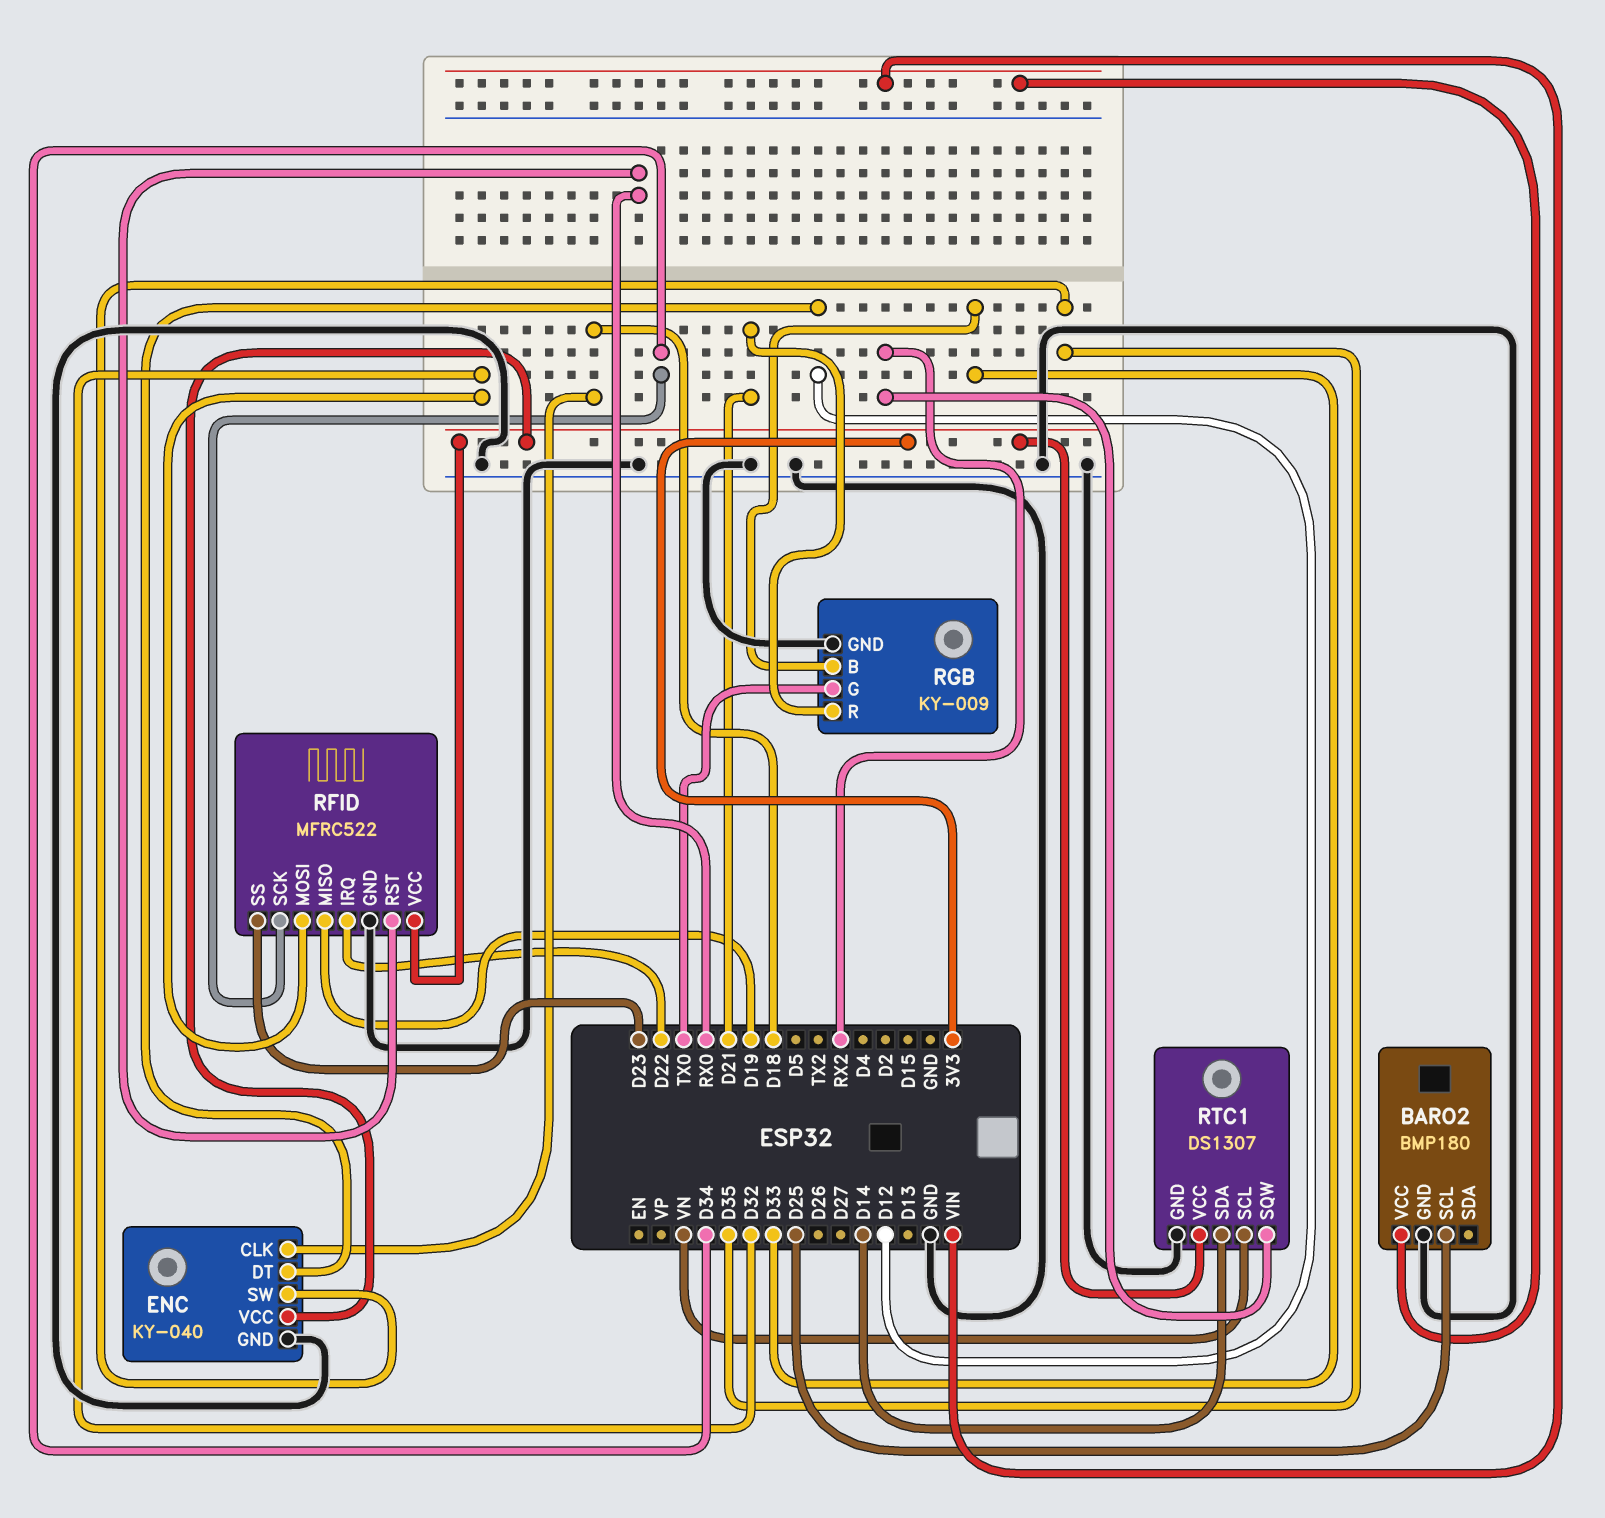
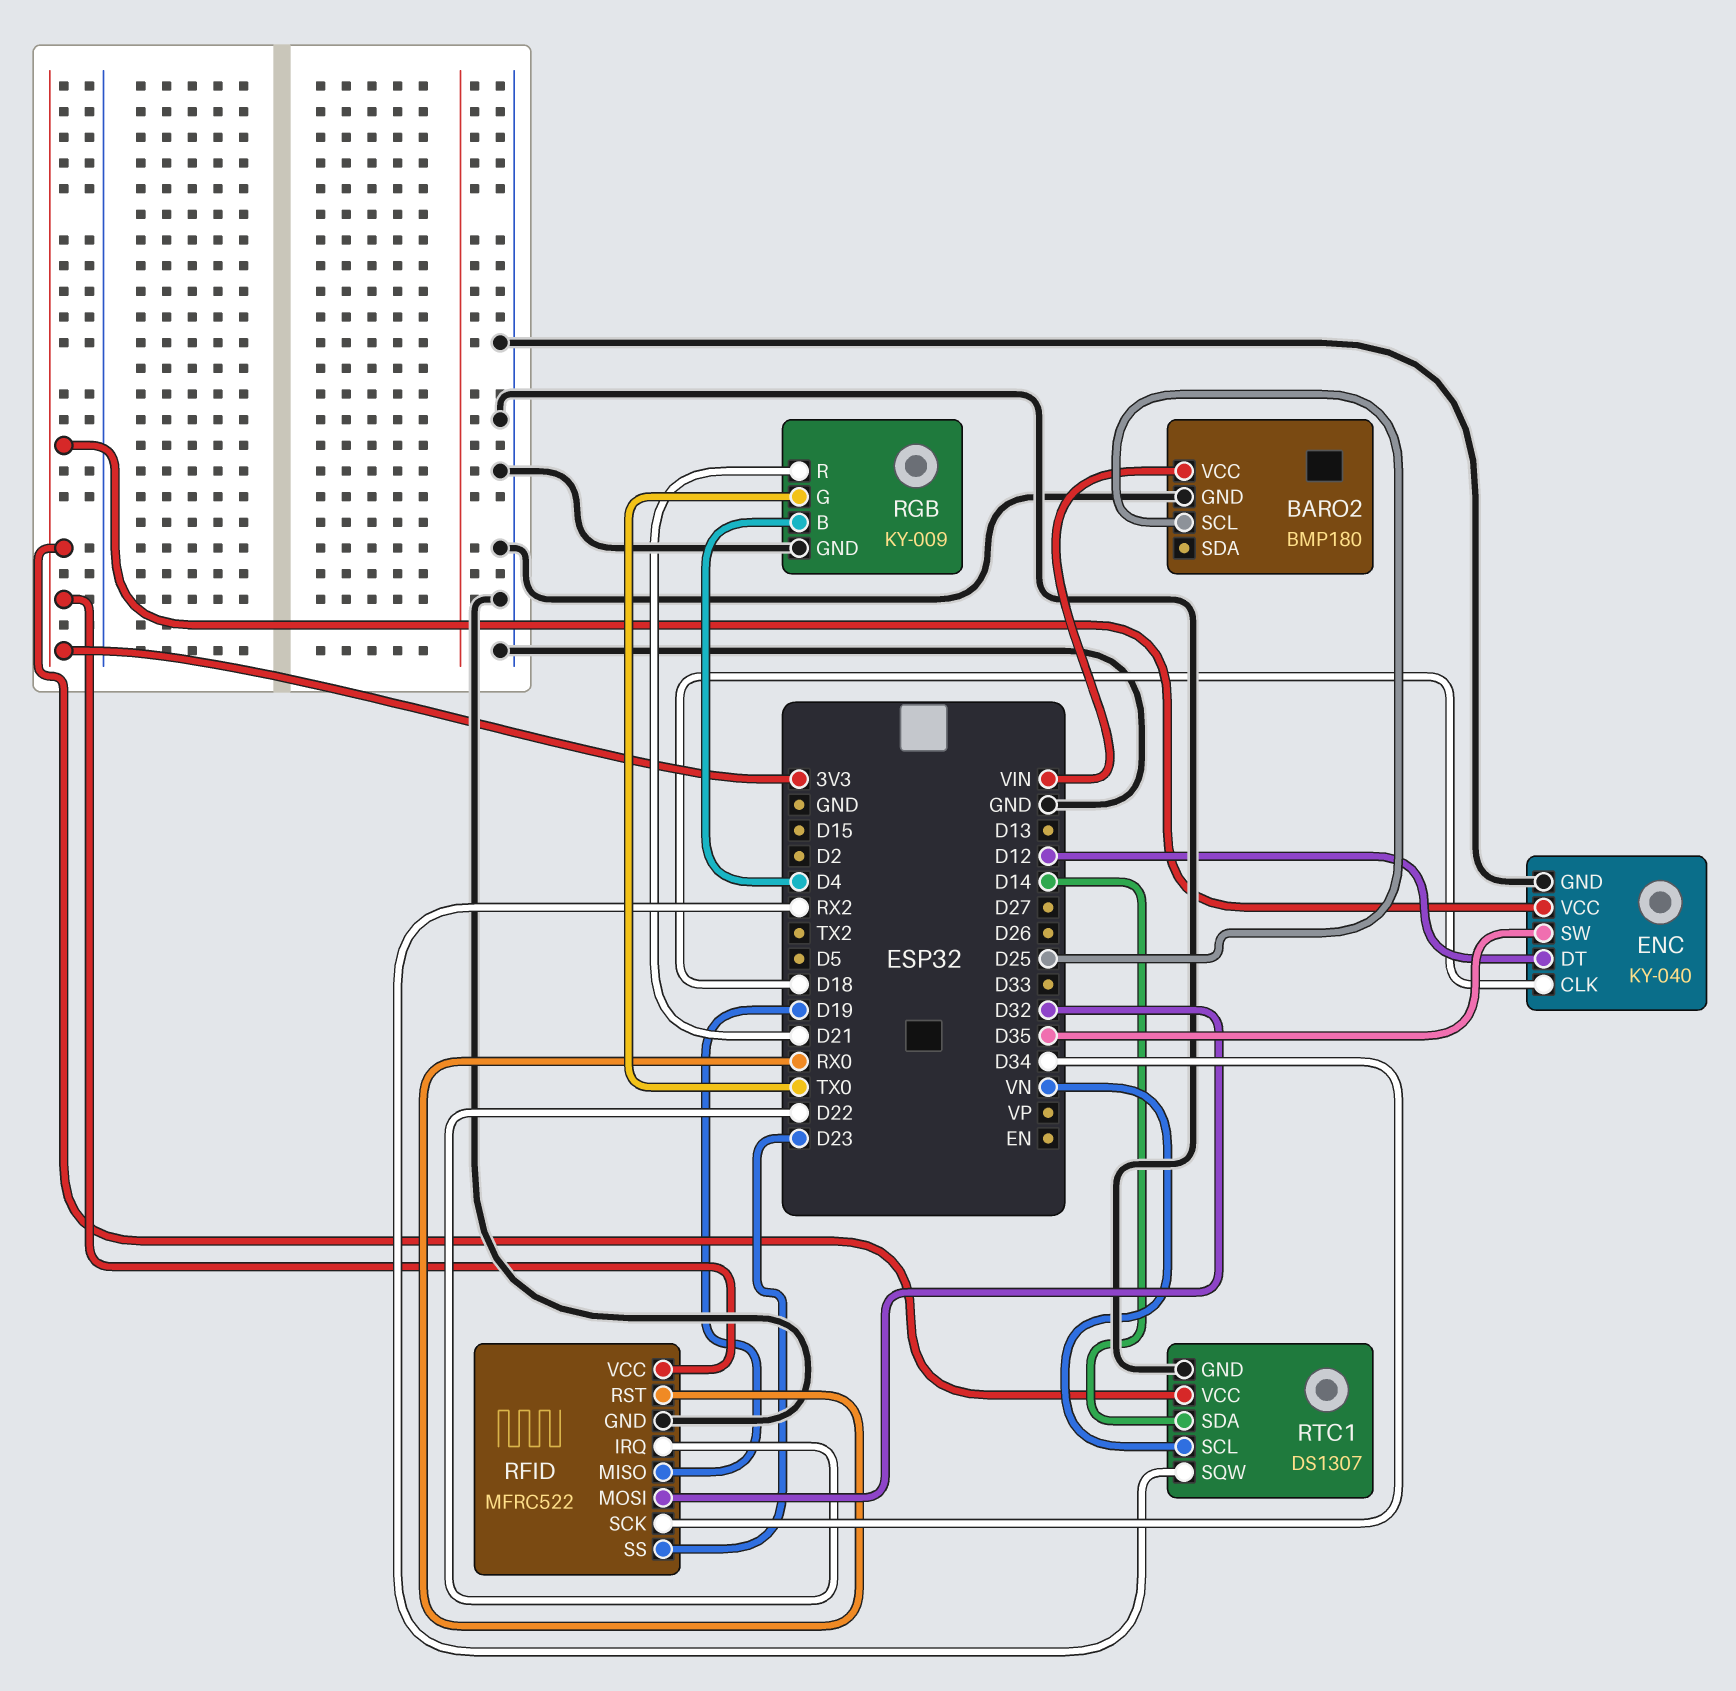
RGB pin B: D33 -> D4

